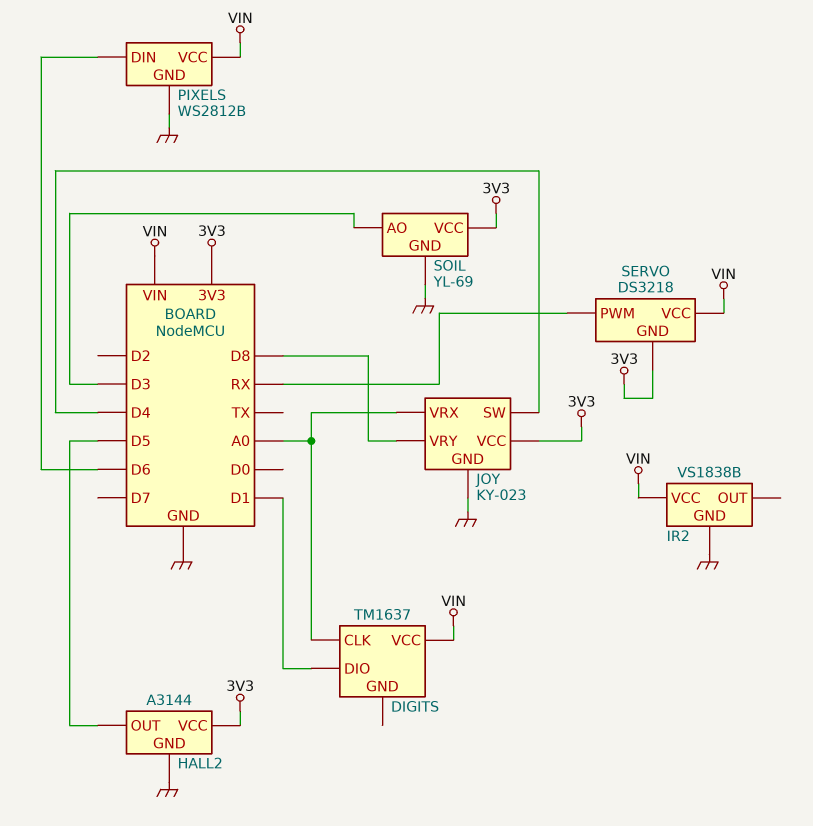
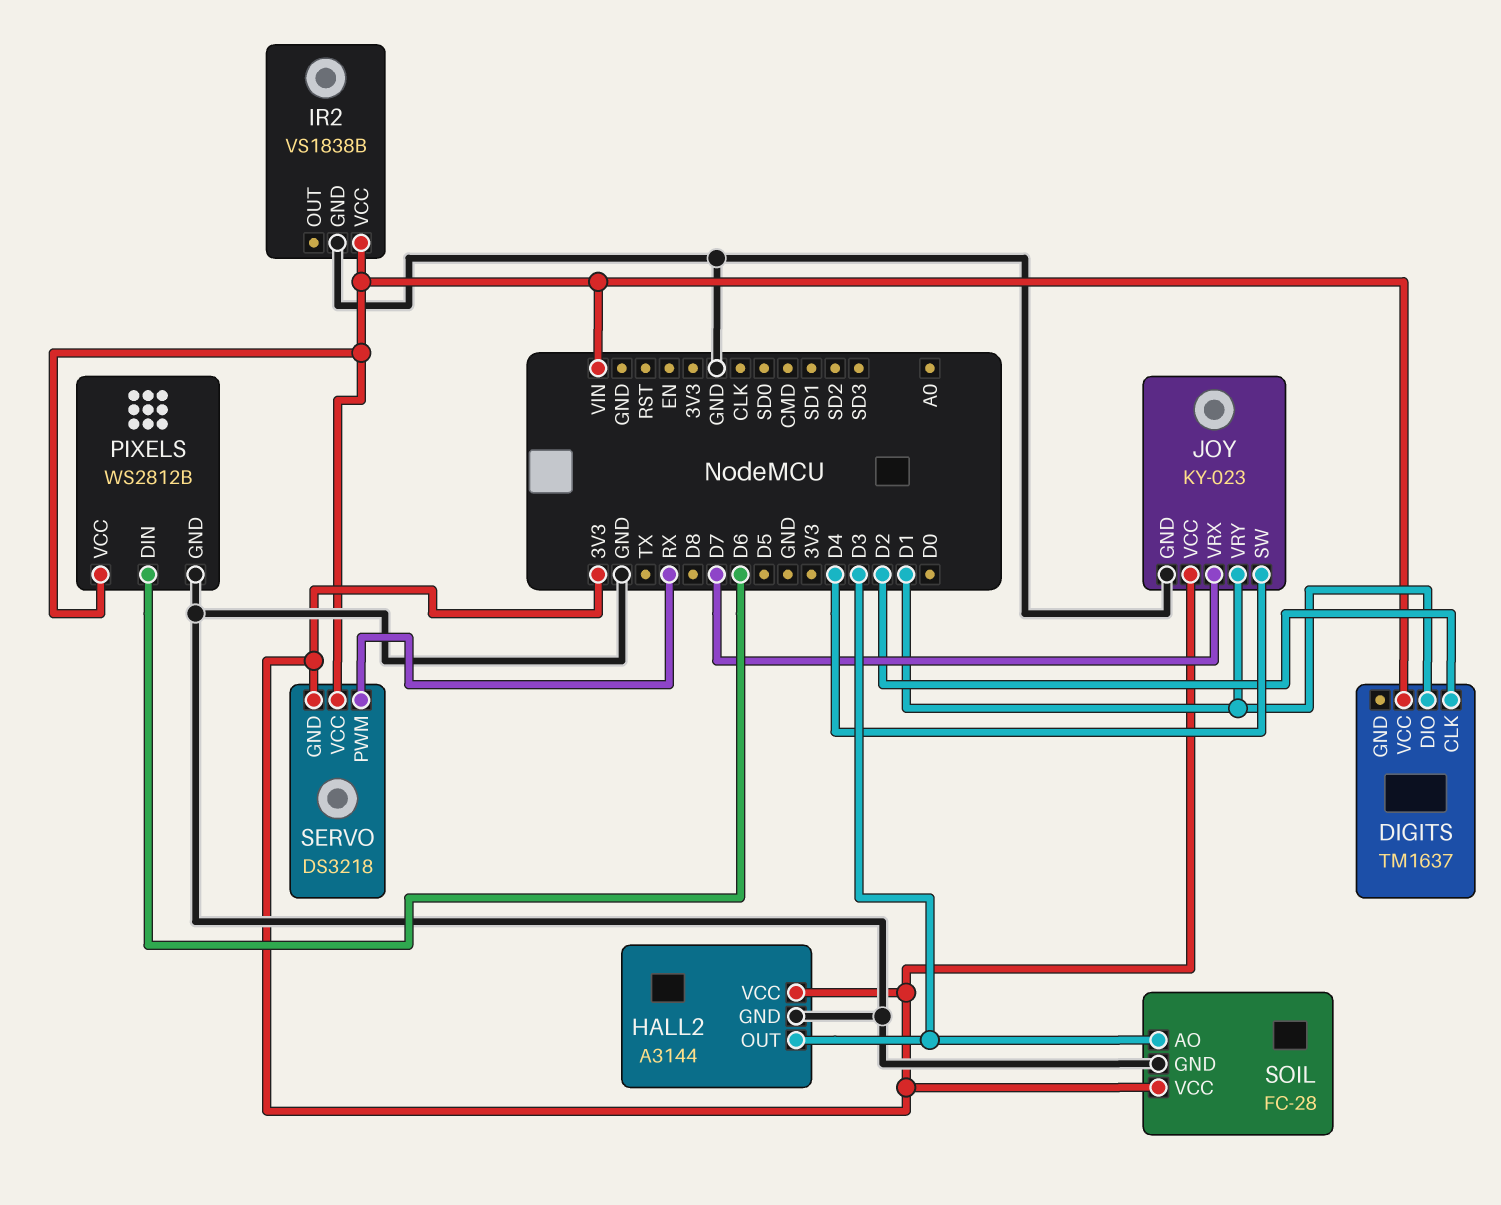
DIGITS pin CLK: A0 -> D2
HALL2 pin OUT: D5 -> D3
JOY pin VRX: A0 -> D7
JOY pin VRY: D8 -> D1
SOIL: YL-69 -> FC-28

